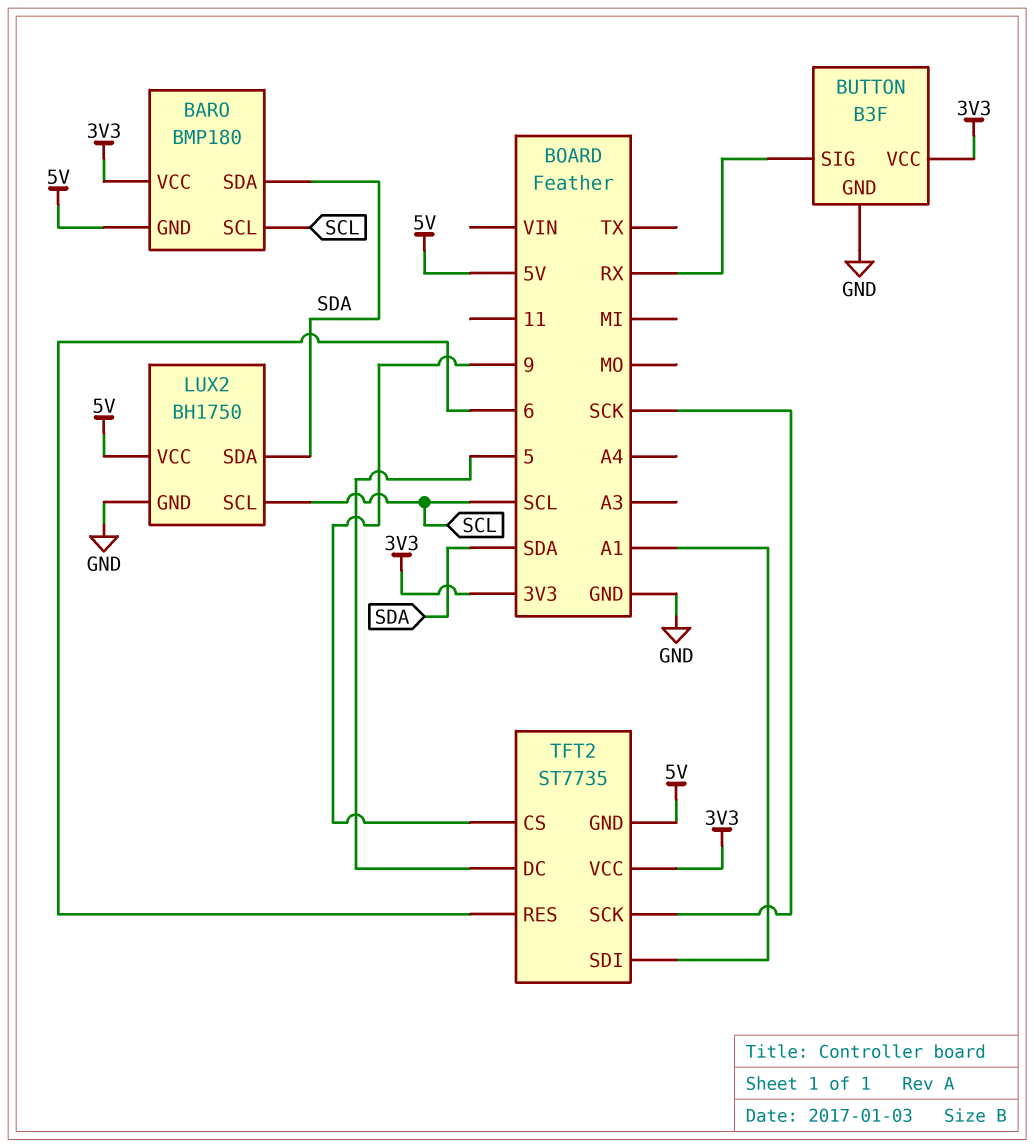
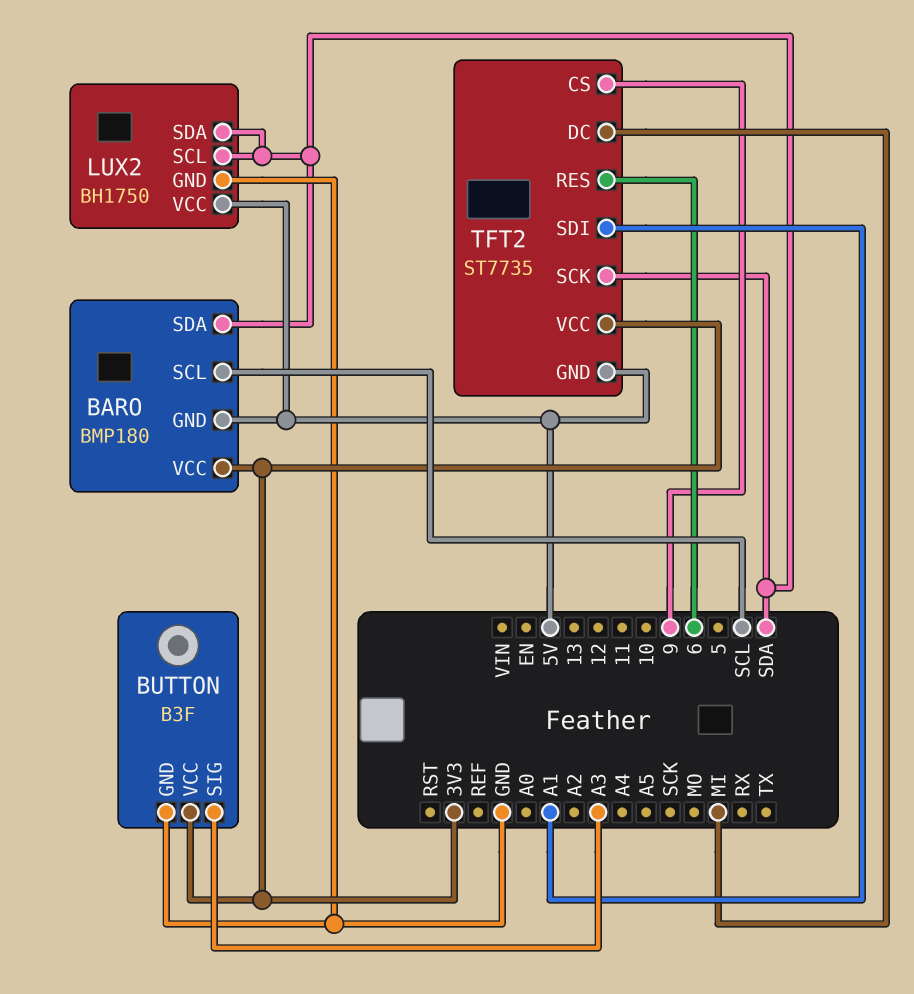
BUTTON pin SIG: RX -> A3
LUX2 pin SCL: SCL -> SDA
TFT2 pin DC: 5 -> MI
TFT2 pin SCK: SCK -> SDA

